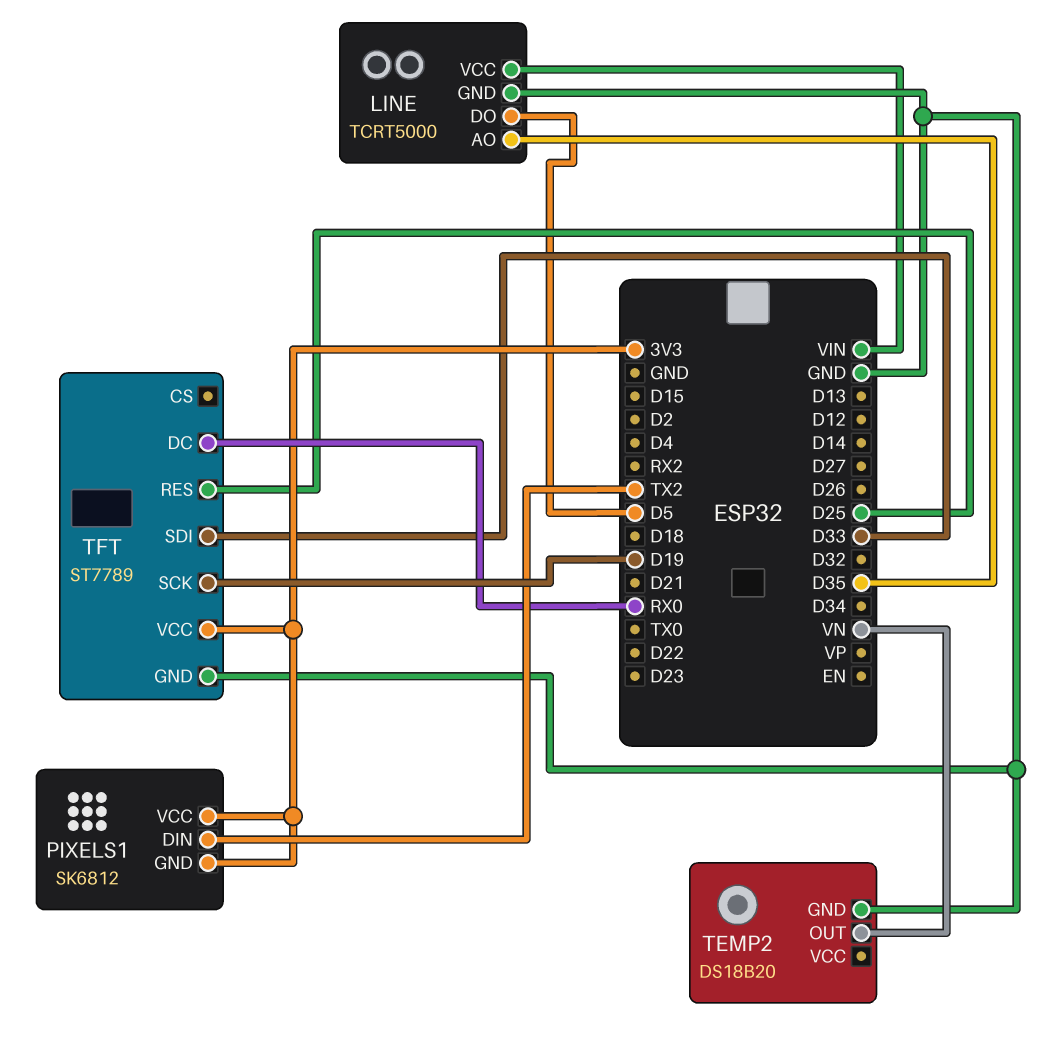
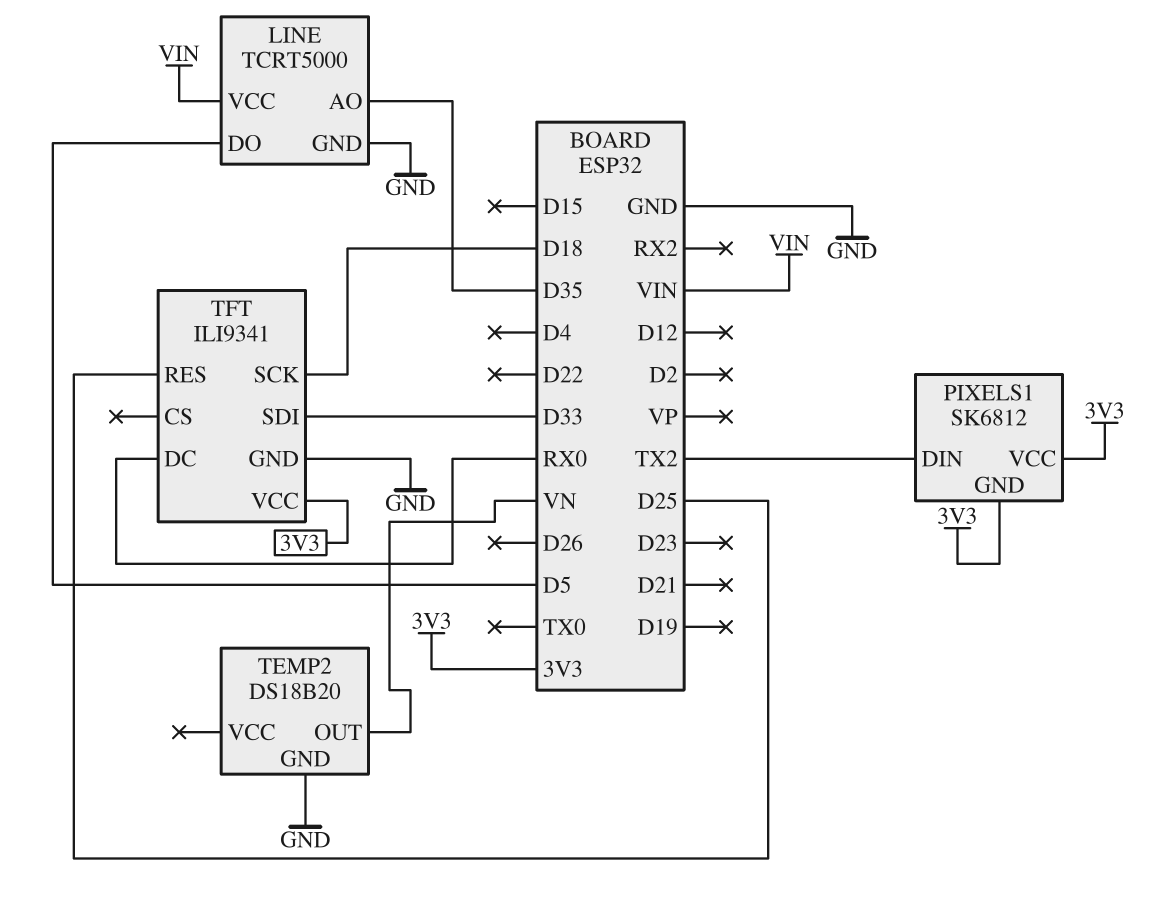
TFT: ST7789 -> ILI9341
TFT pin SCK: D19 -> D18

